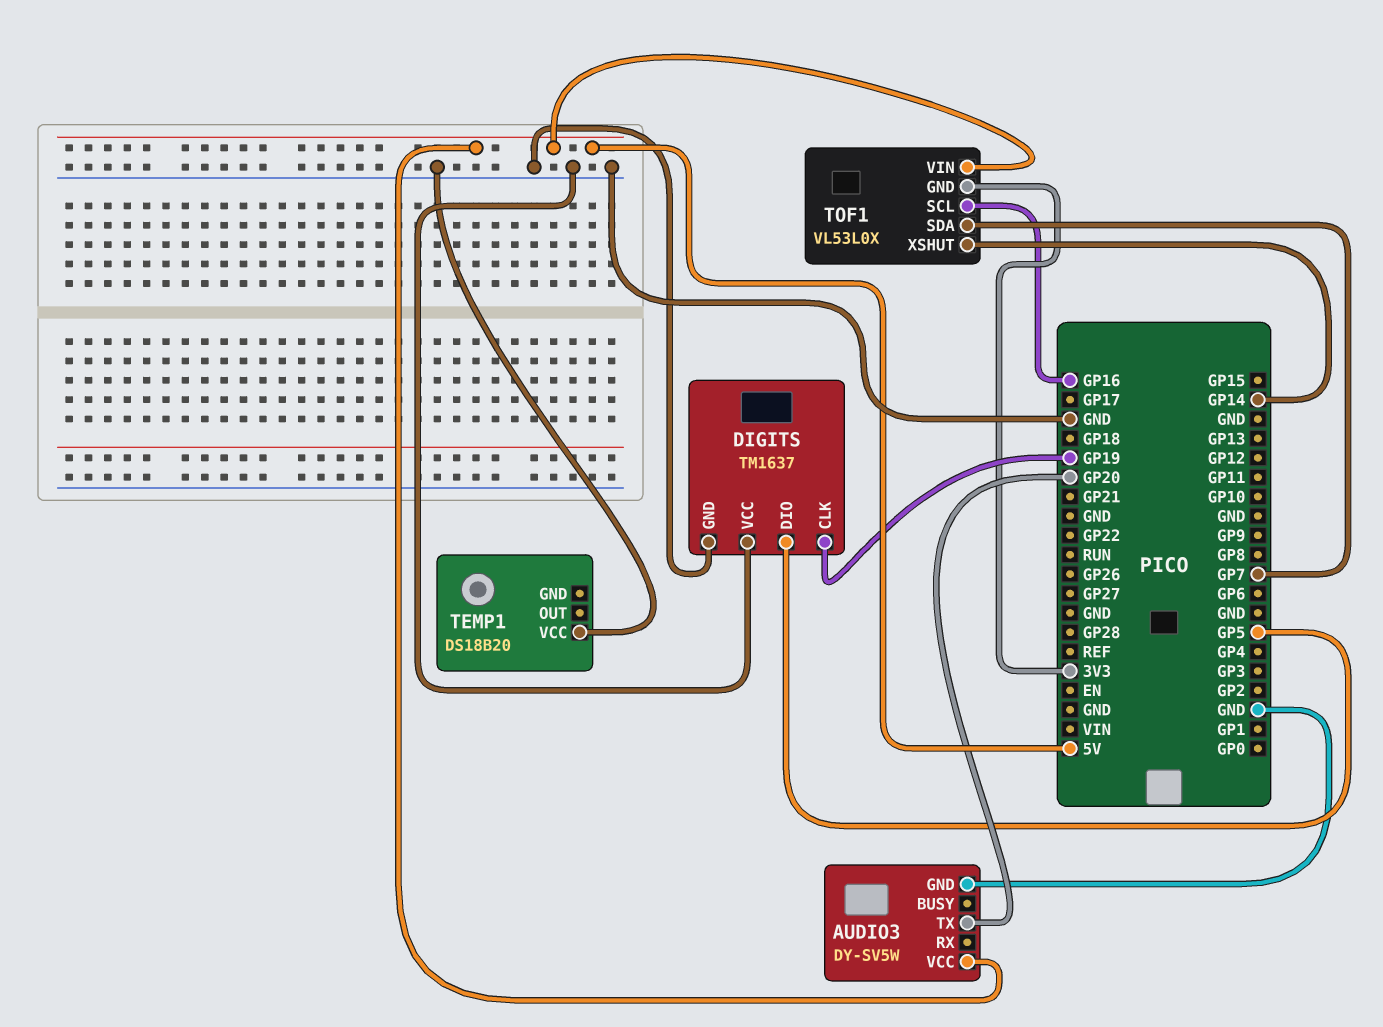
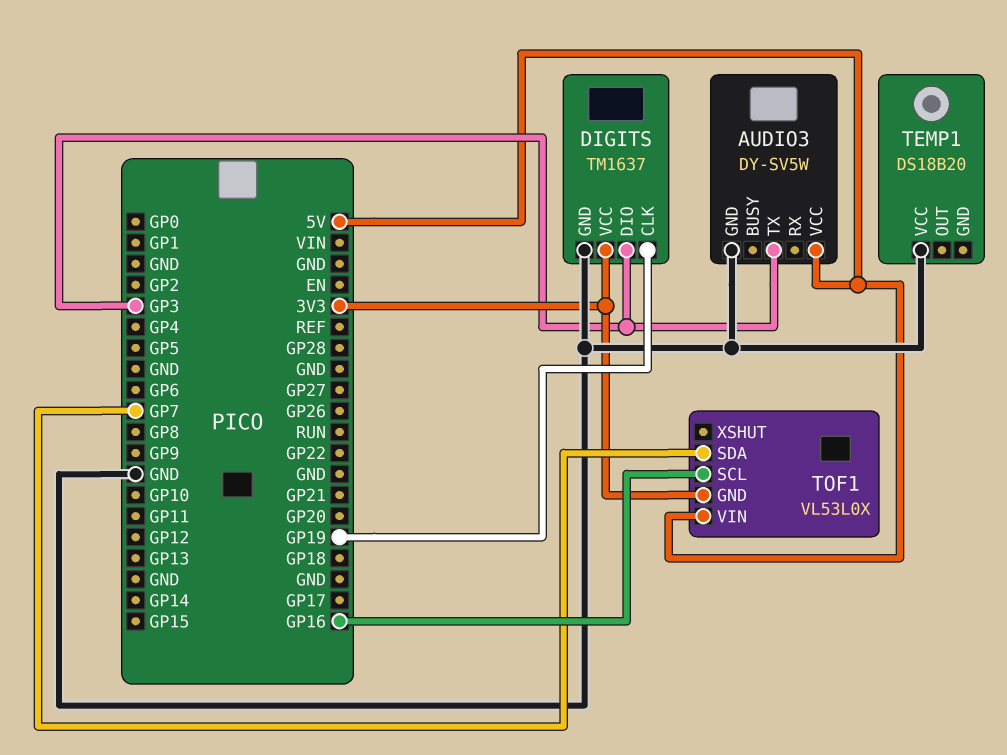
AUDIO3 pin TX: GP20 -> GP3
DIGITS pin DIO: GP5 -> GP3
DIGITS pin VCC: GND -> 3V3
TOF1 pin XSHUT: GP14 -> none

